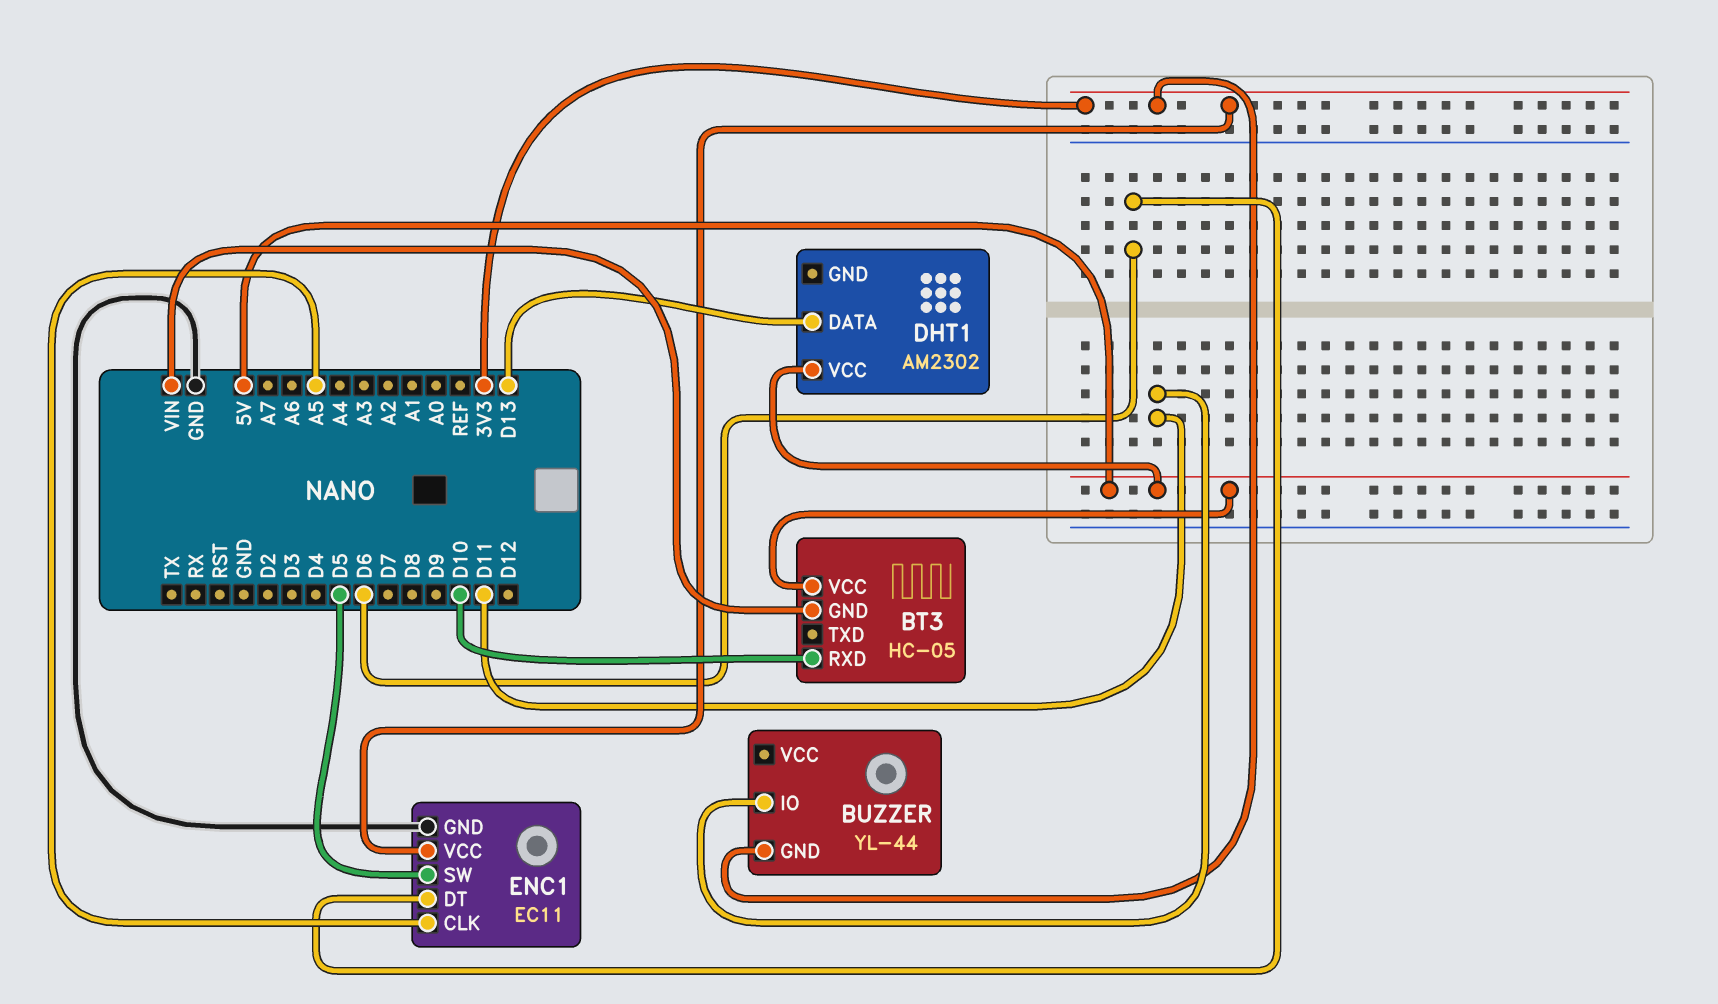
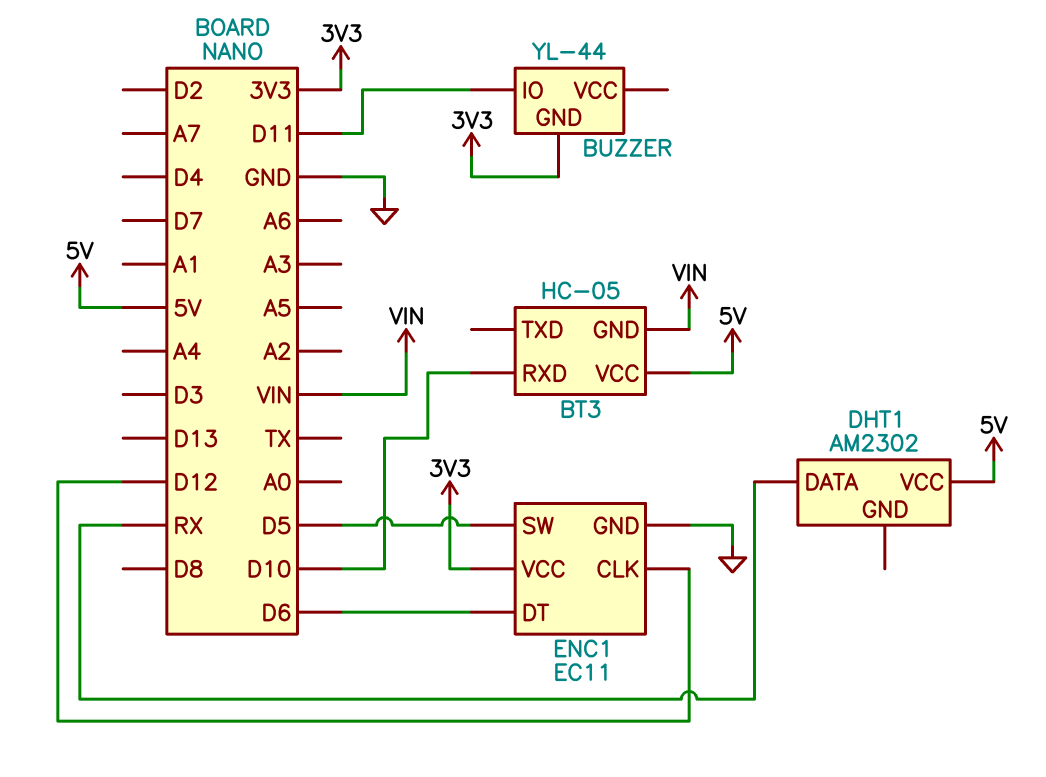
DHT1 pin DATA: D13 -> RX
ENC1 pin CLK: A5 -> D12

